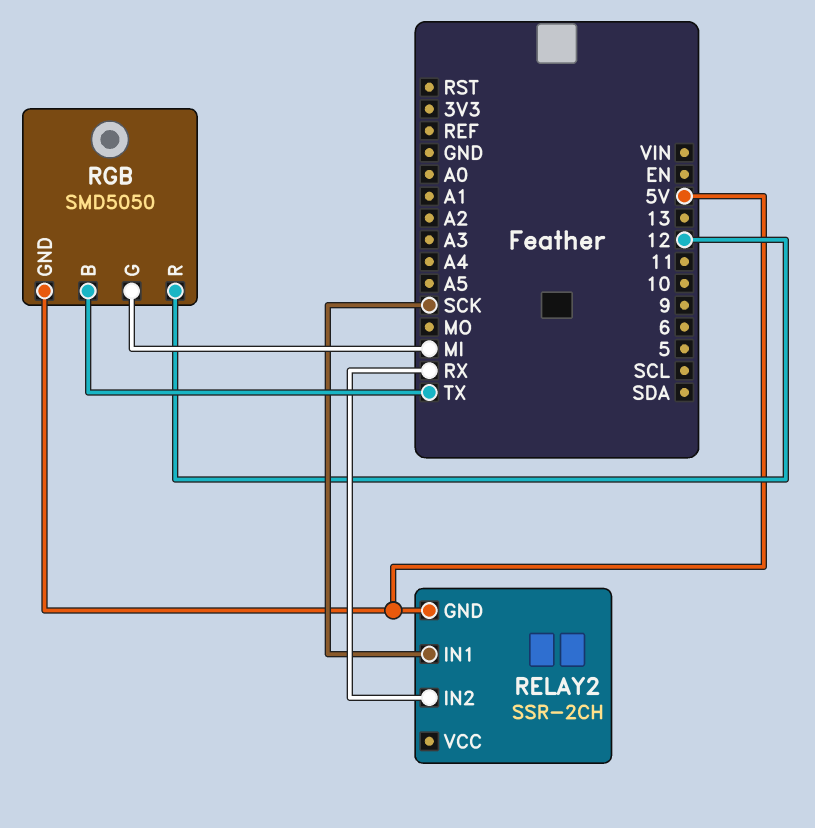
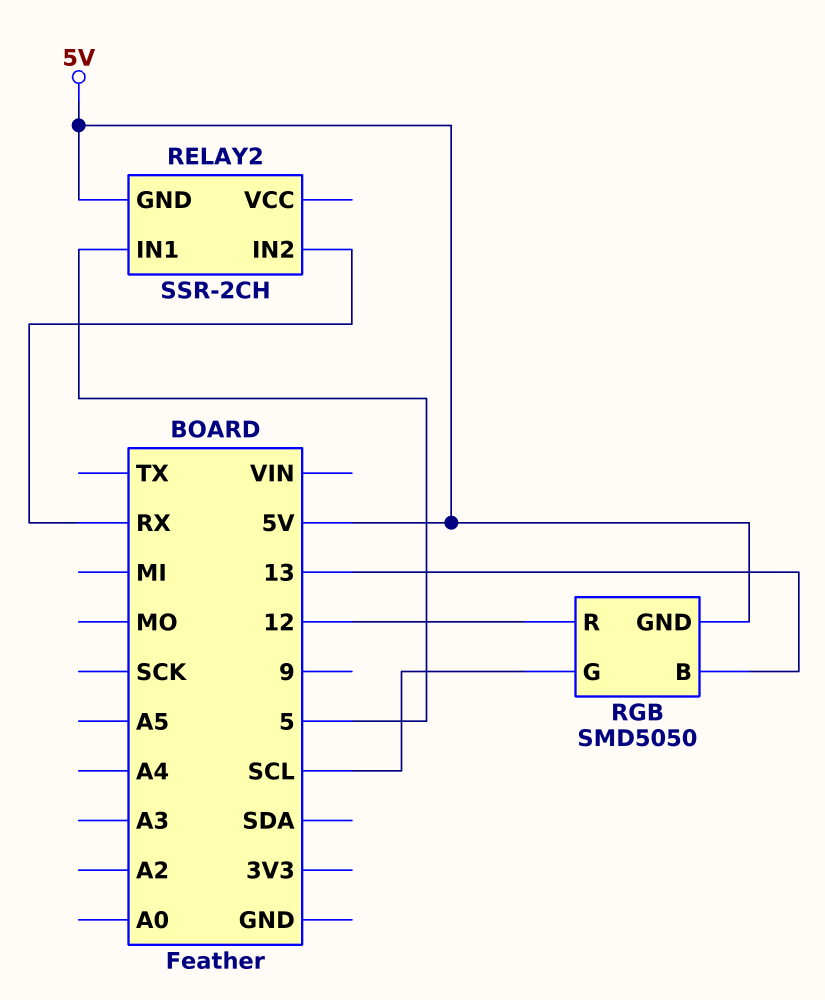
RELAY2 pin IN1: SCK -> 5
RGB pin B: TX -> 13
RGB pin G: MI -> SCL

